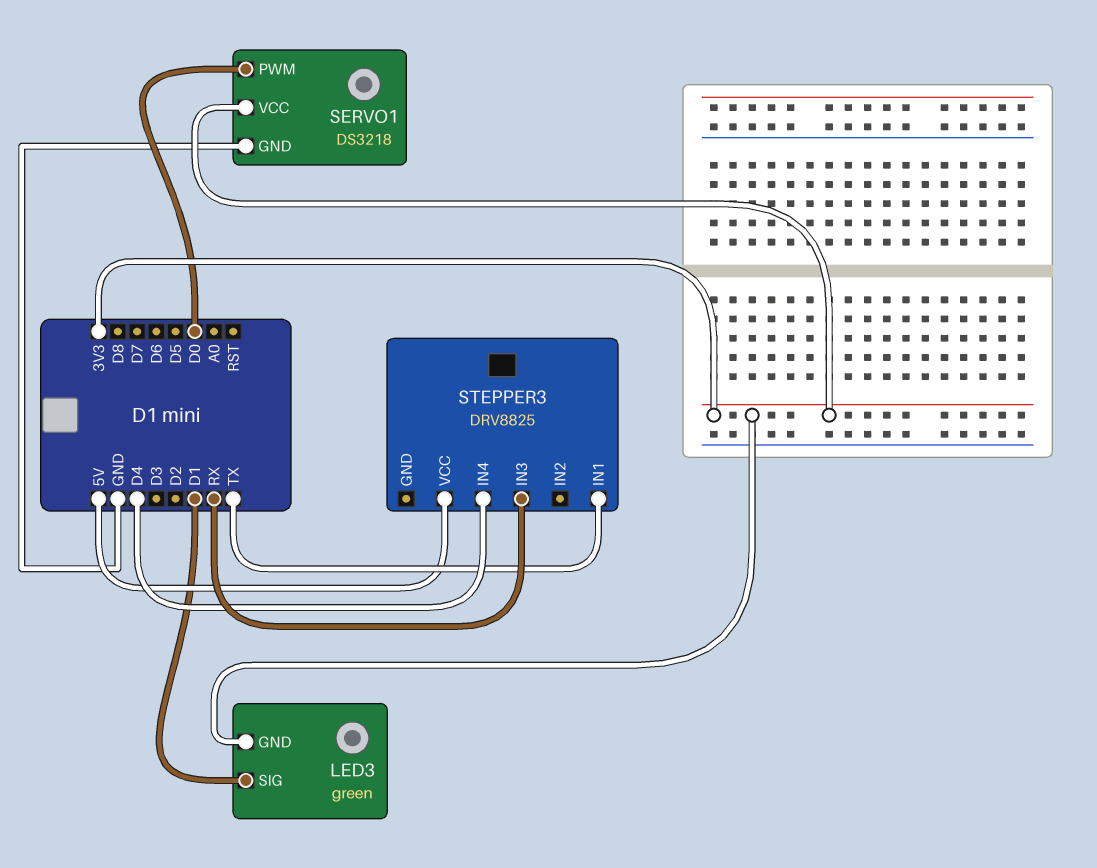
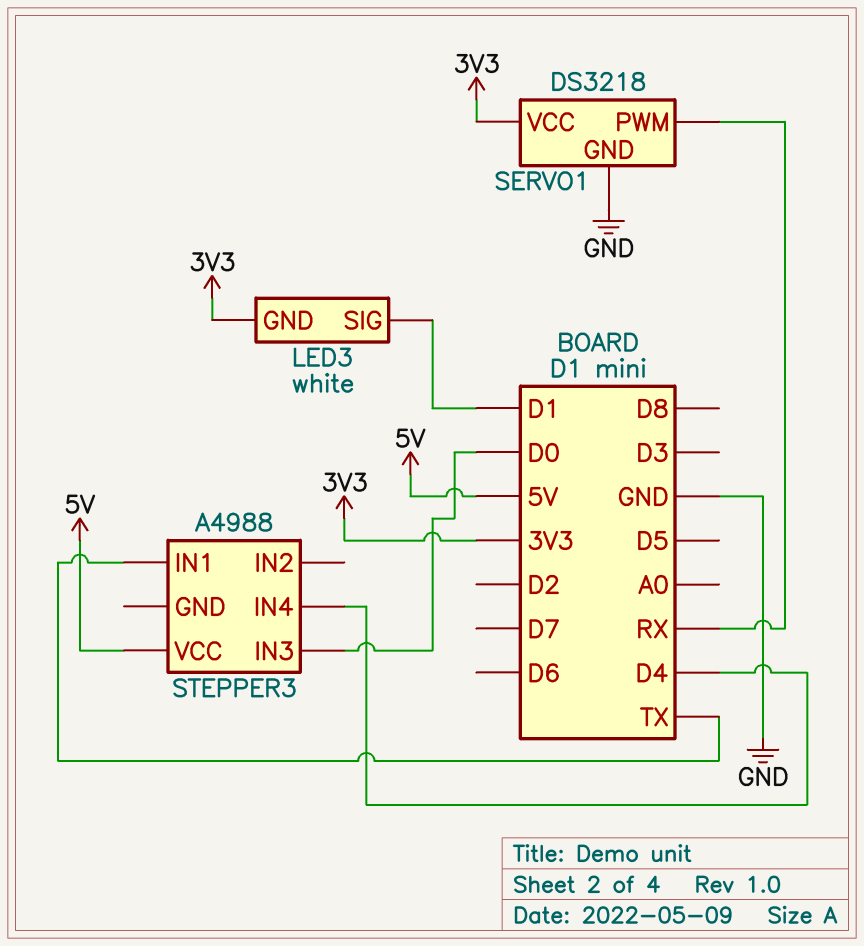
LED3: green -> white
SERVO1 pin PWM: D0 -> RX
STEPPER3: DRV8825 -> A4988
STEPPER3 pin IN3: RX -> D0

